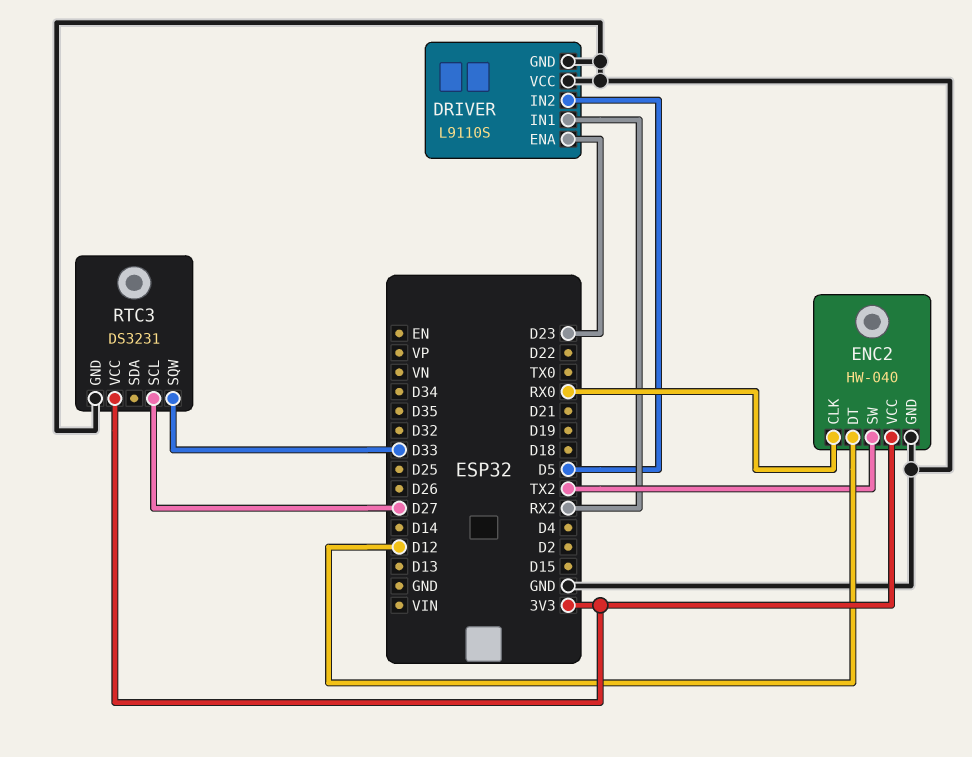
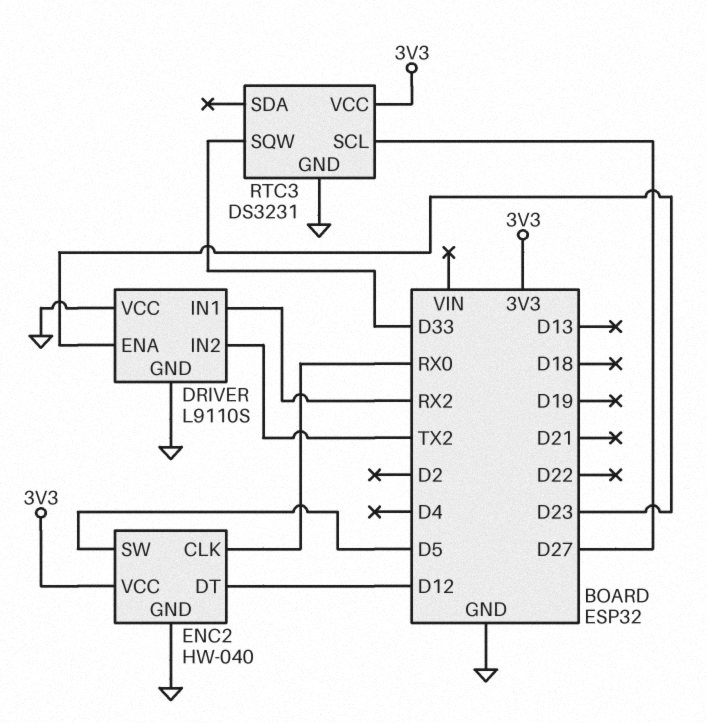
DRIVER pin IN2: D5 -> TX2
ENC2 pin SW: TX2 -> D5

